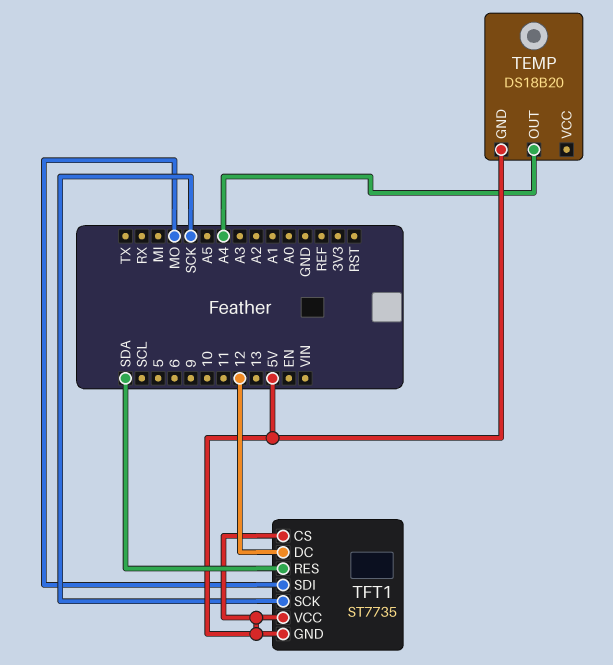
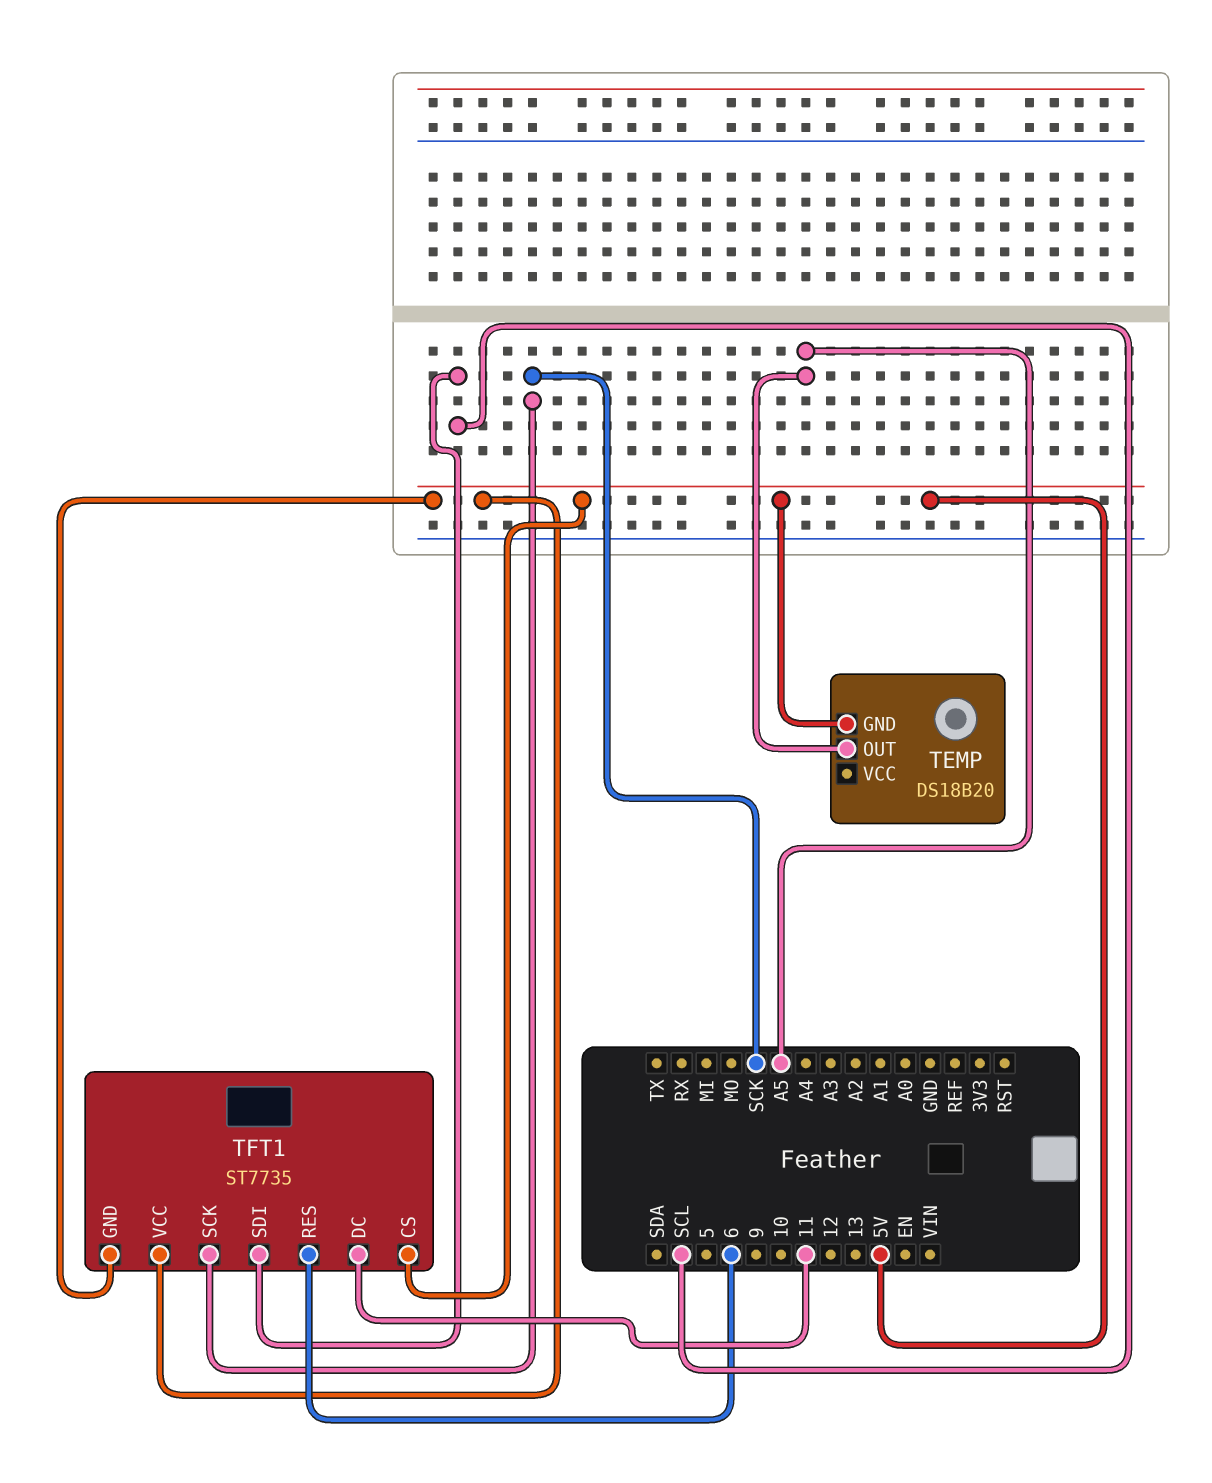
TEMP pin OUT: A4 -> A5
TFT1 pin DC: 12 -> 11
TFT1 pin RES: SDA -> 6
TFT1 pin SDI: MO -> SCL

